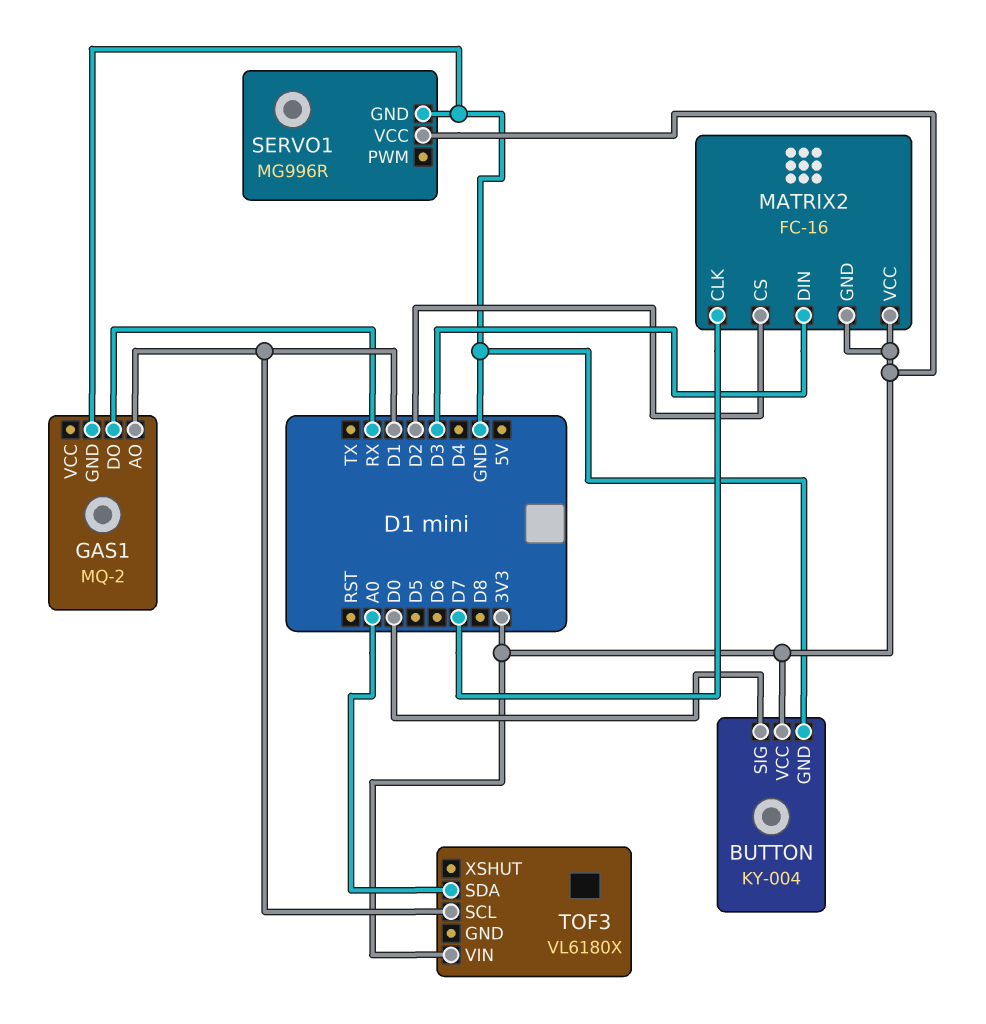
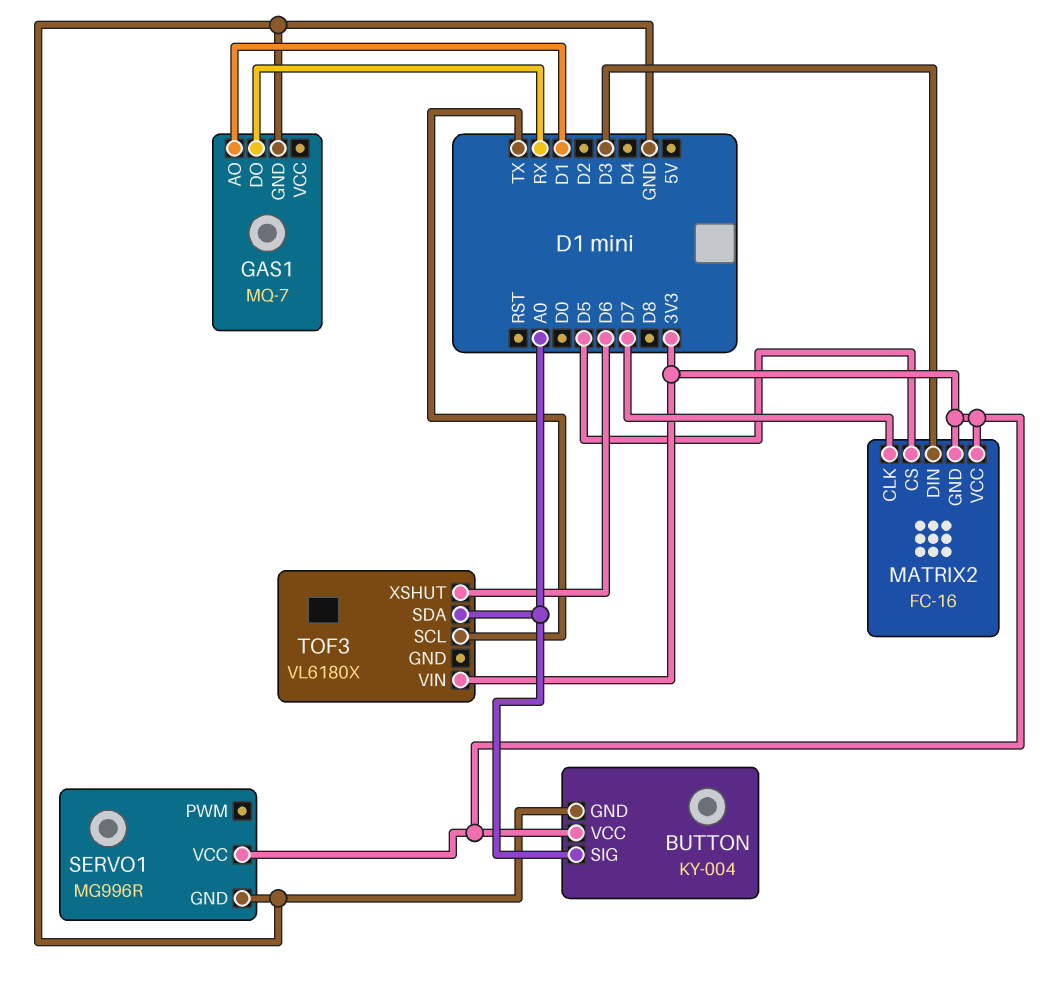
BUTTON pin SIG: D0 -> A0
GAS1: MQ-2 -> MQ-7
MATRIX2 pin CS: D2 -> D5
TOF3 pin SCL: D1 -> TX
TOF3 pin XSHUT: none -> D6

